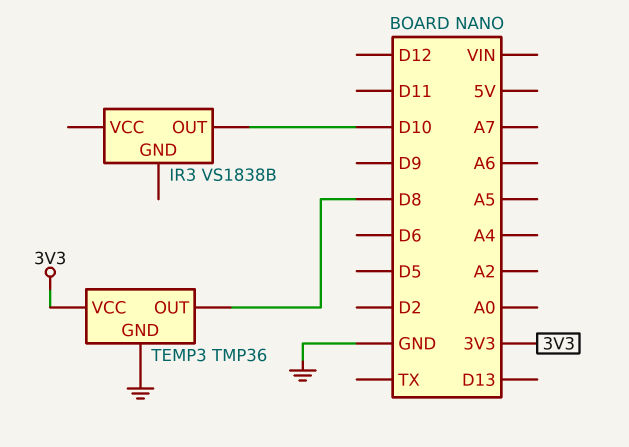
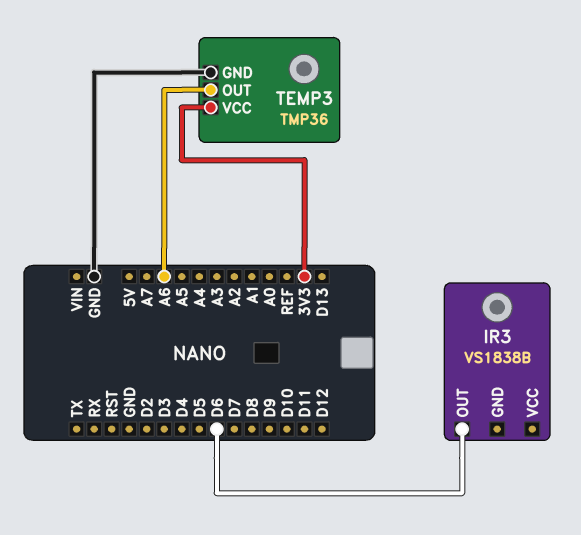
IR3 pin OUT: D10 -> D6
TEMP3 pin OUT: D8 -> A6

